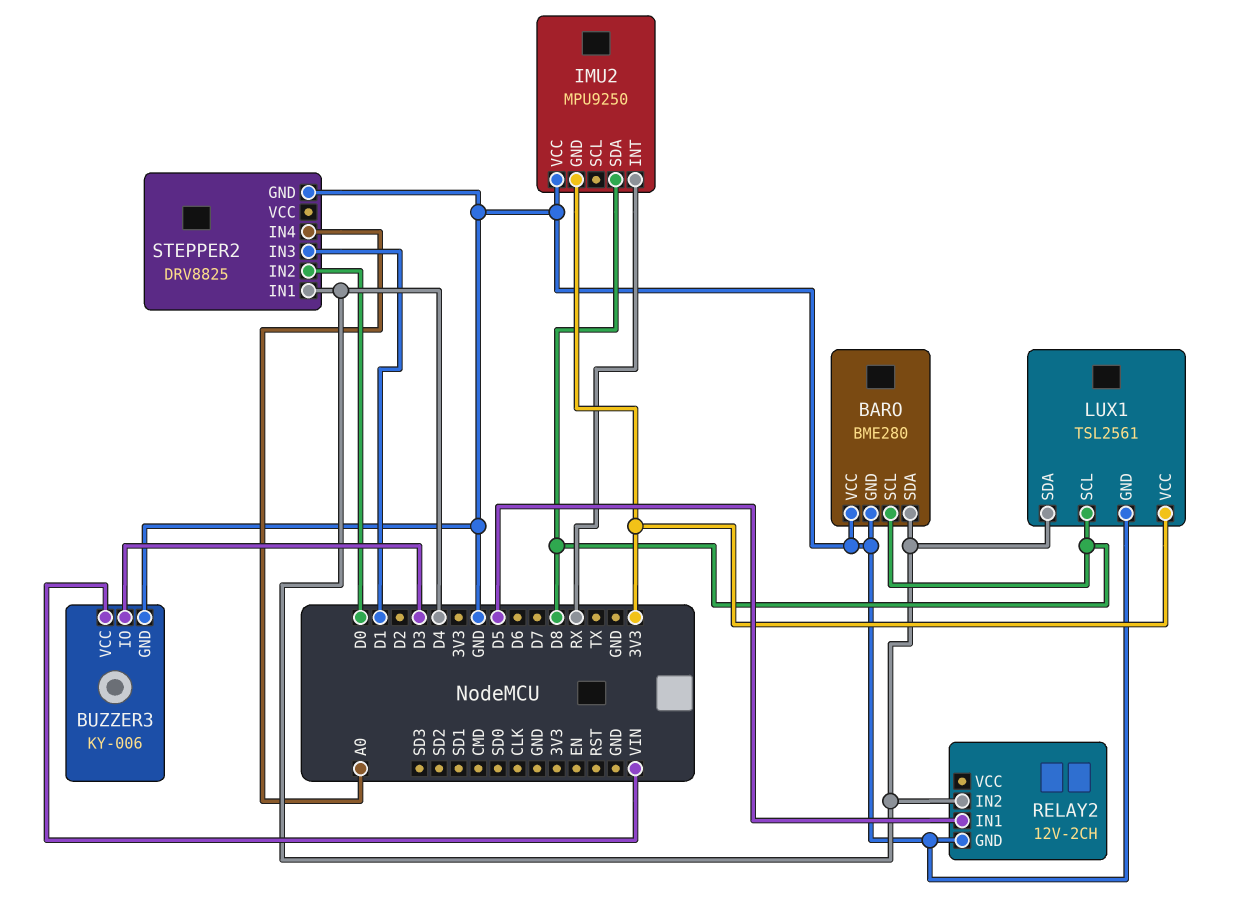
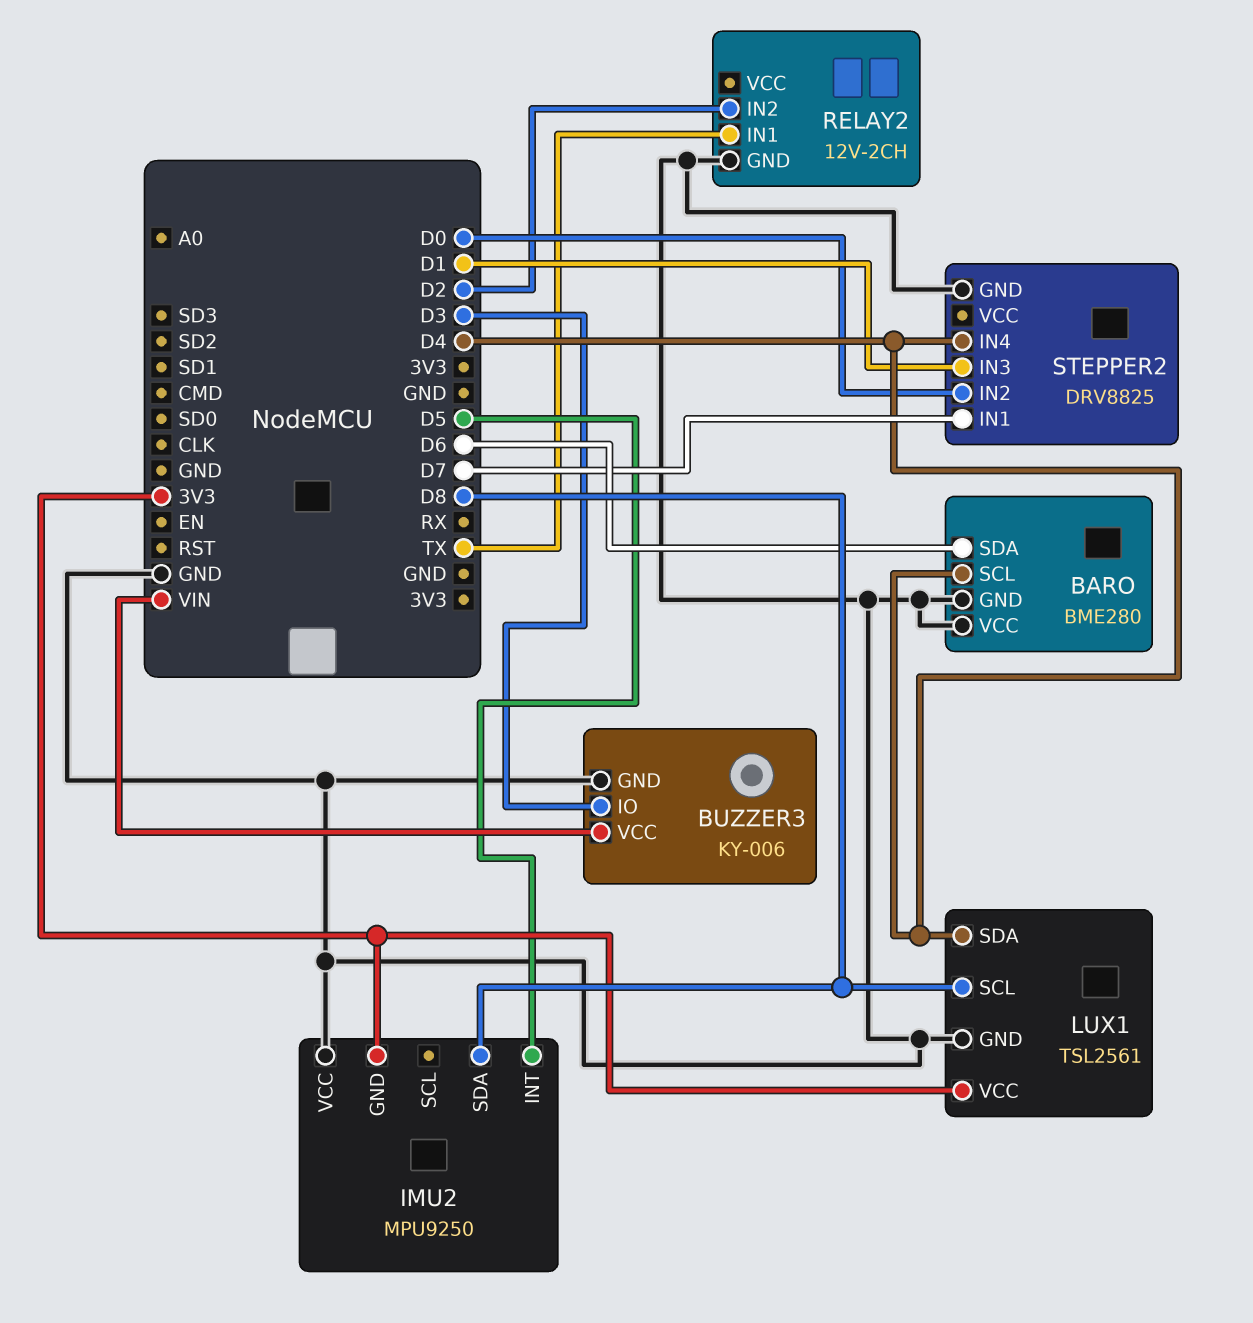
BARO pin SCL: D8 -> D4
BARO pin SDA: D4 -> D6
IMU2 pin INT: RX -> D5
RELAY2 pin IN1: D5 -> TX
RELAY2 pin IN2: D4 -> D2
STEPPER2 pin IN1: D4 -> D7
STEPPER2 pin IN4: A0 -> D4

